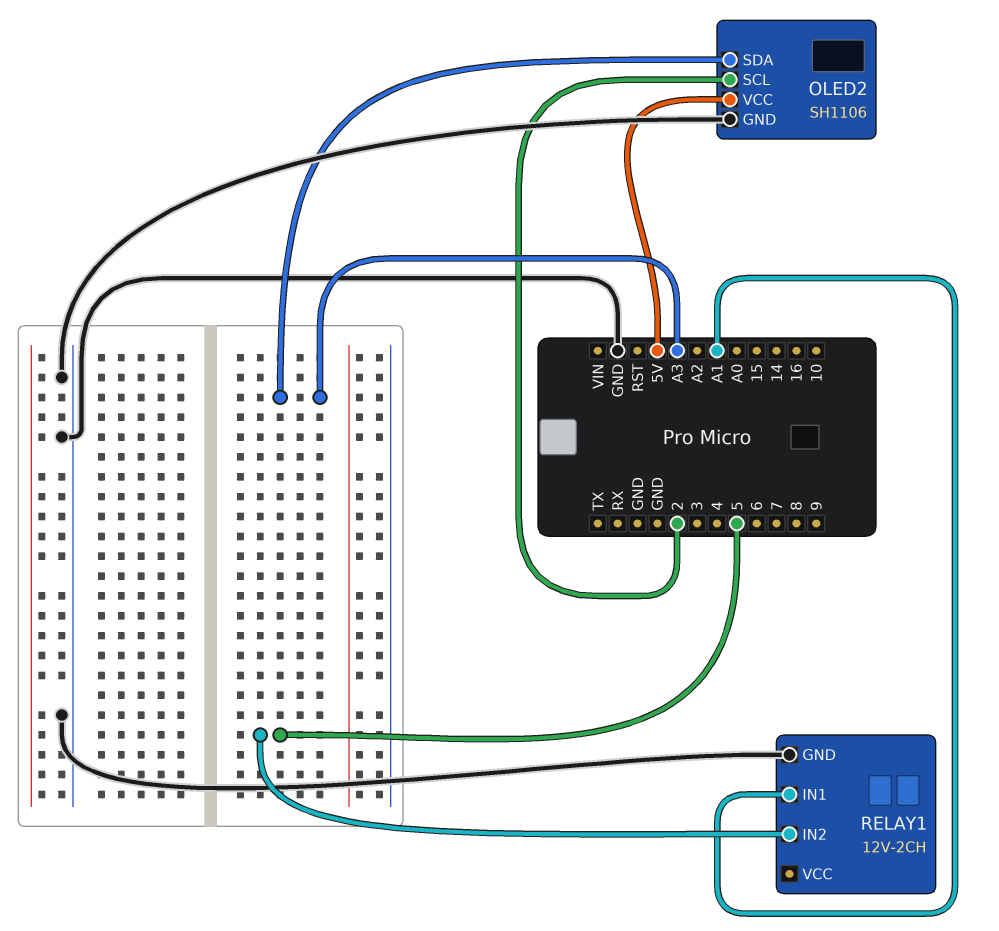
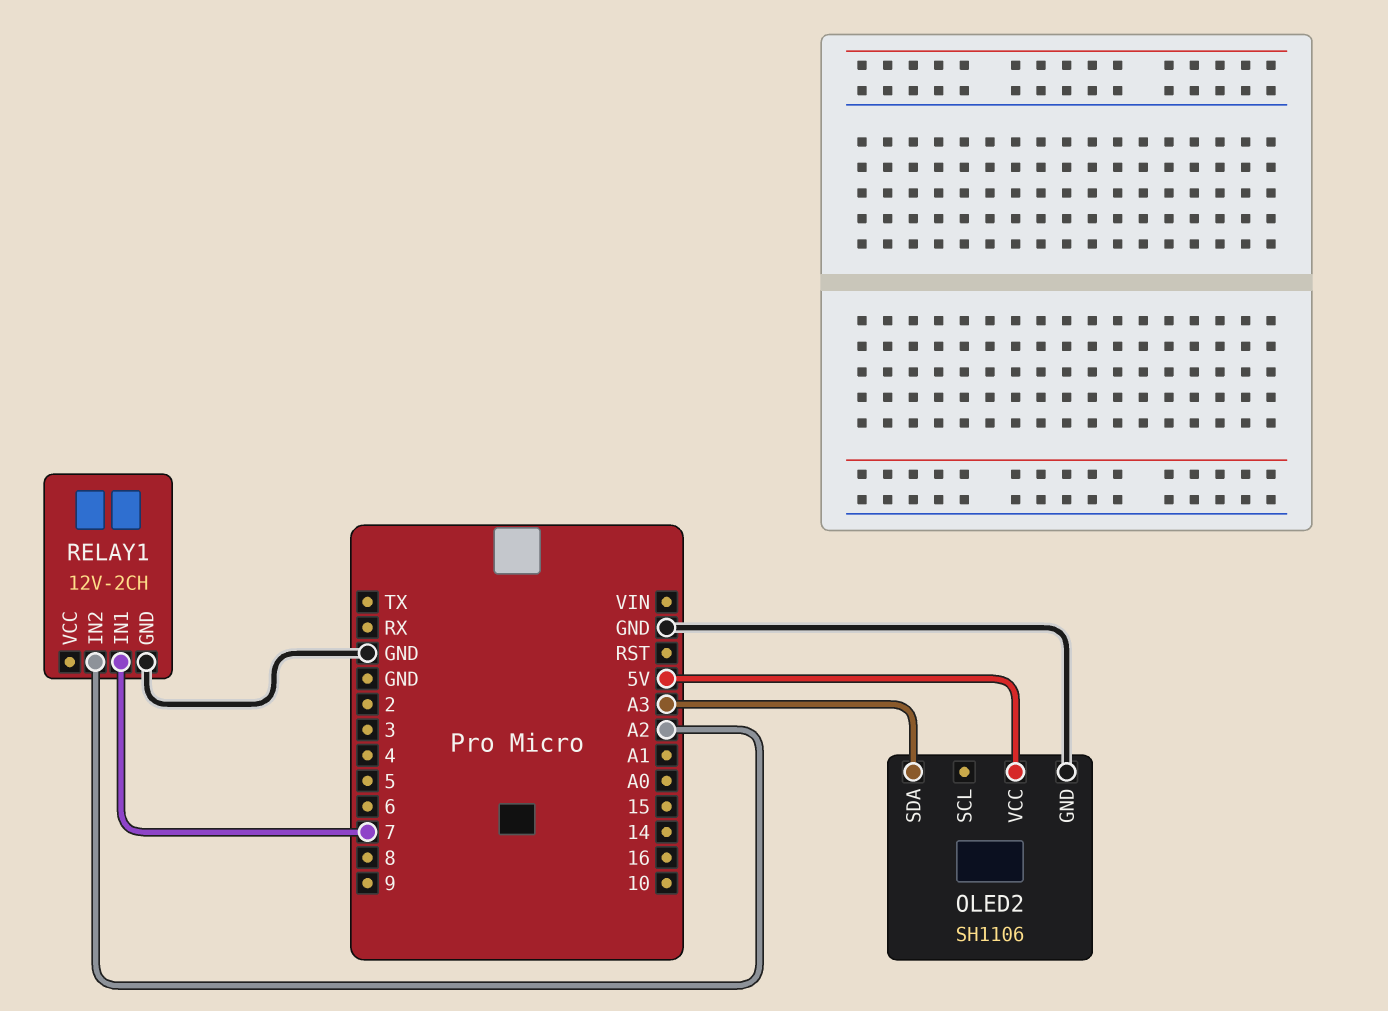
OLED2 pin SCL: 2 -> none
RELAY1 pin IN1: A1 -> 7
RELAY1 pin IN2: 5 -> A2

